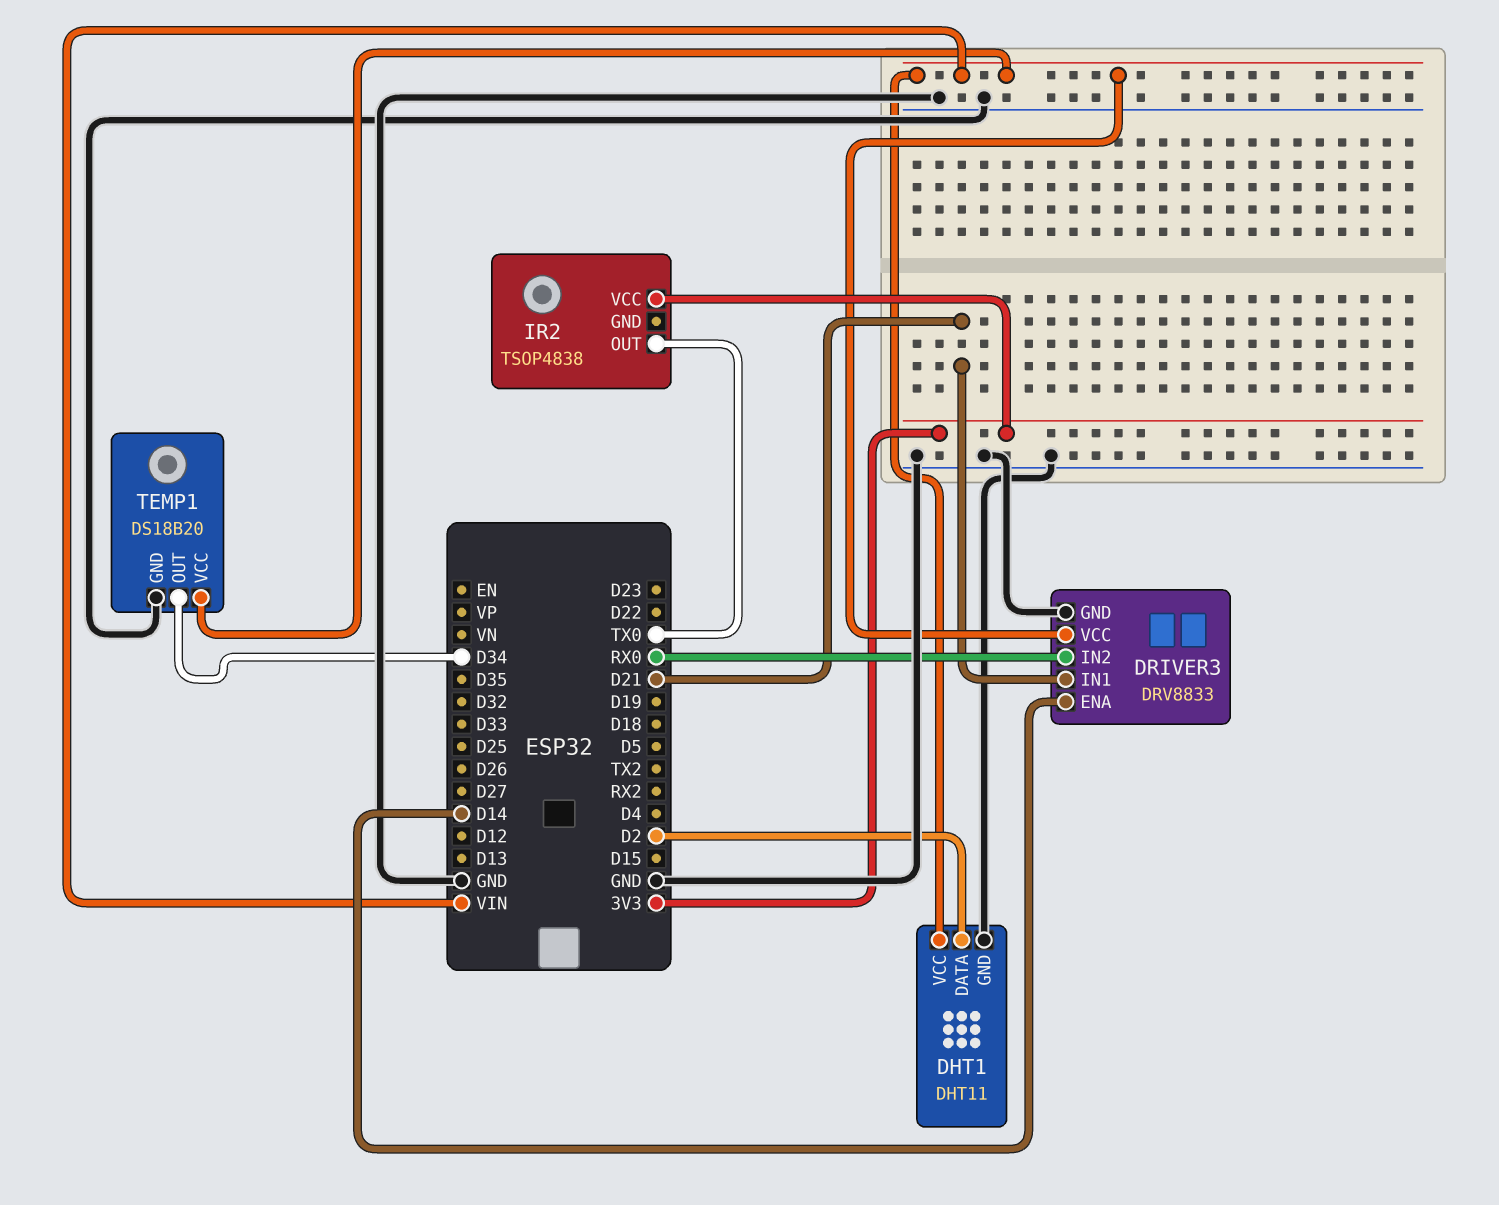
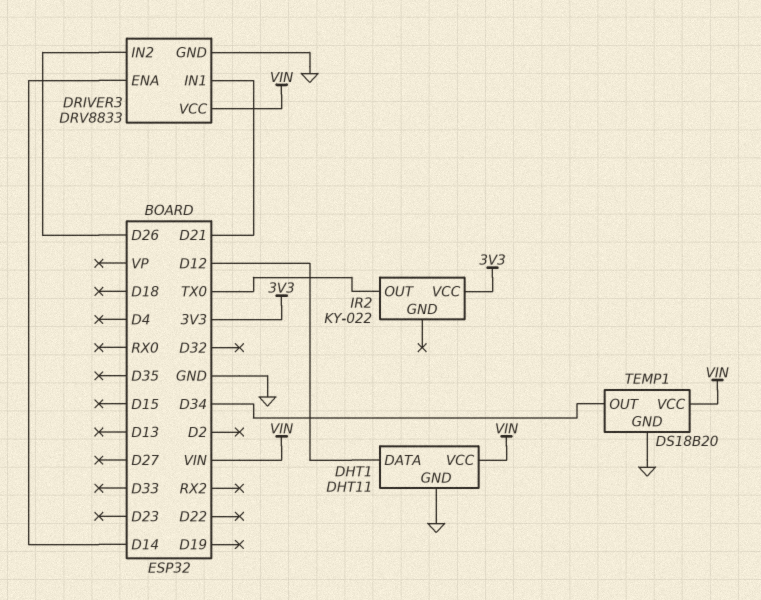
DHT1 pin DATA: D2 -> D12
DRIVER3 pin IN2: RX0 -> D26
IR2: TSOP4838 -> KY-022

